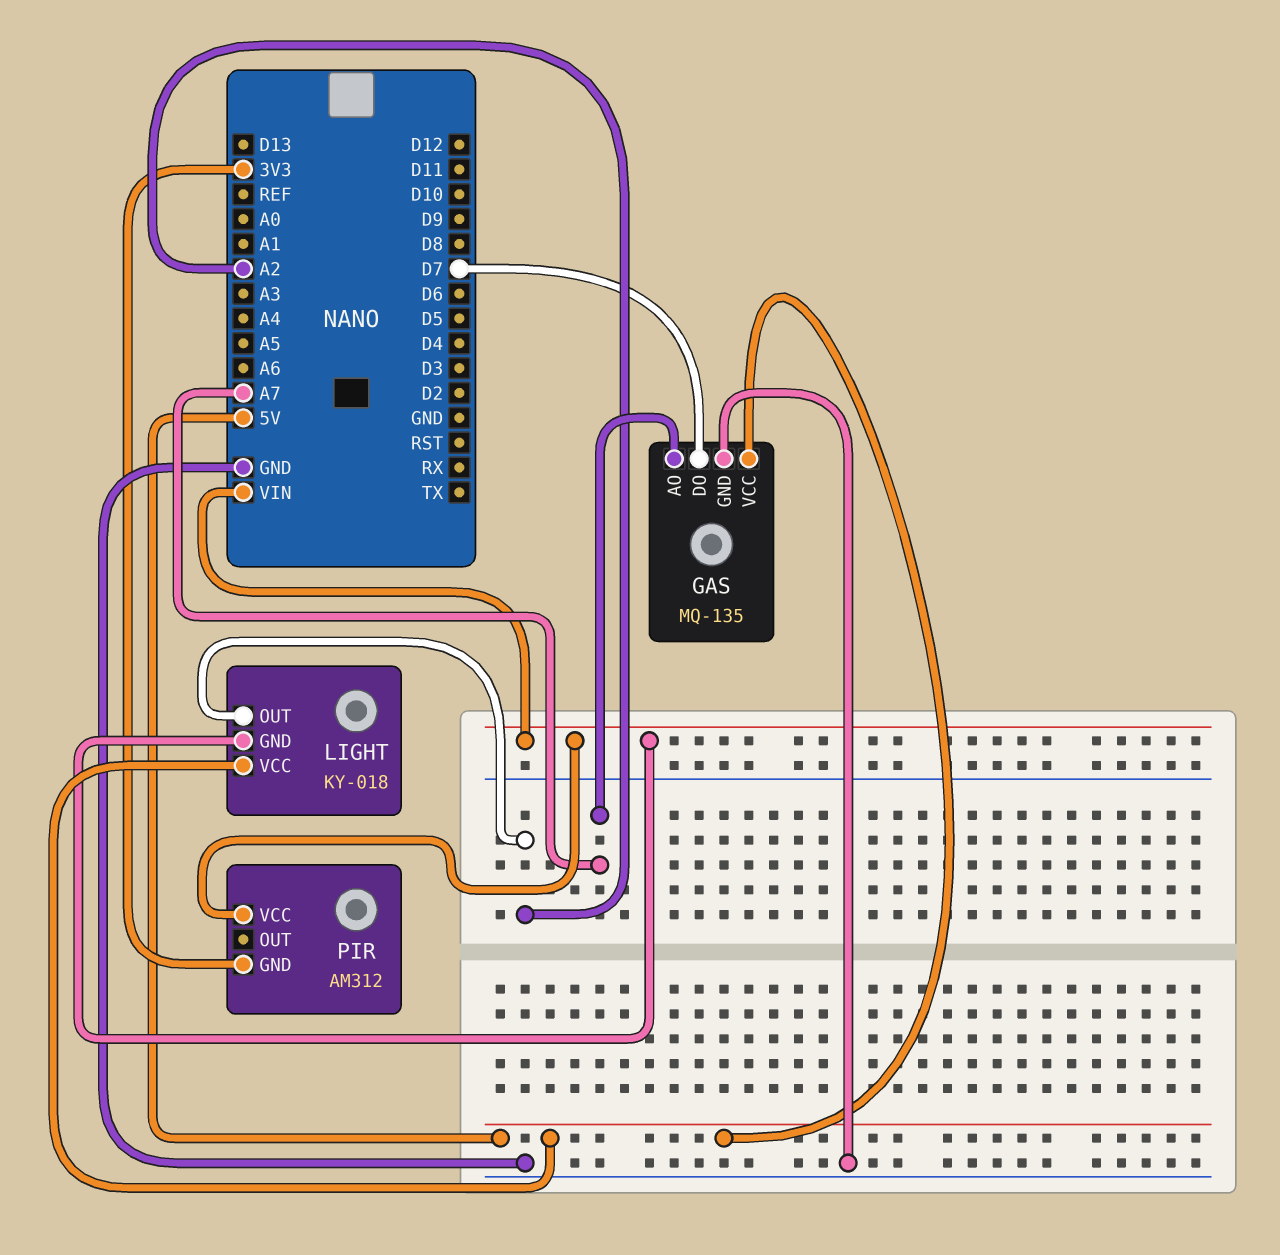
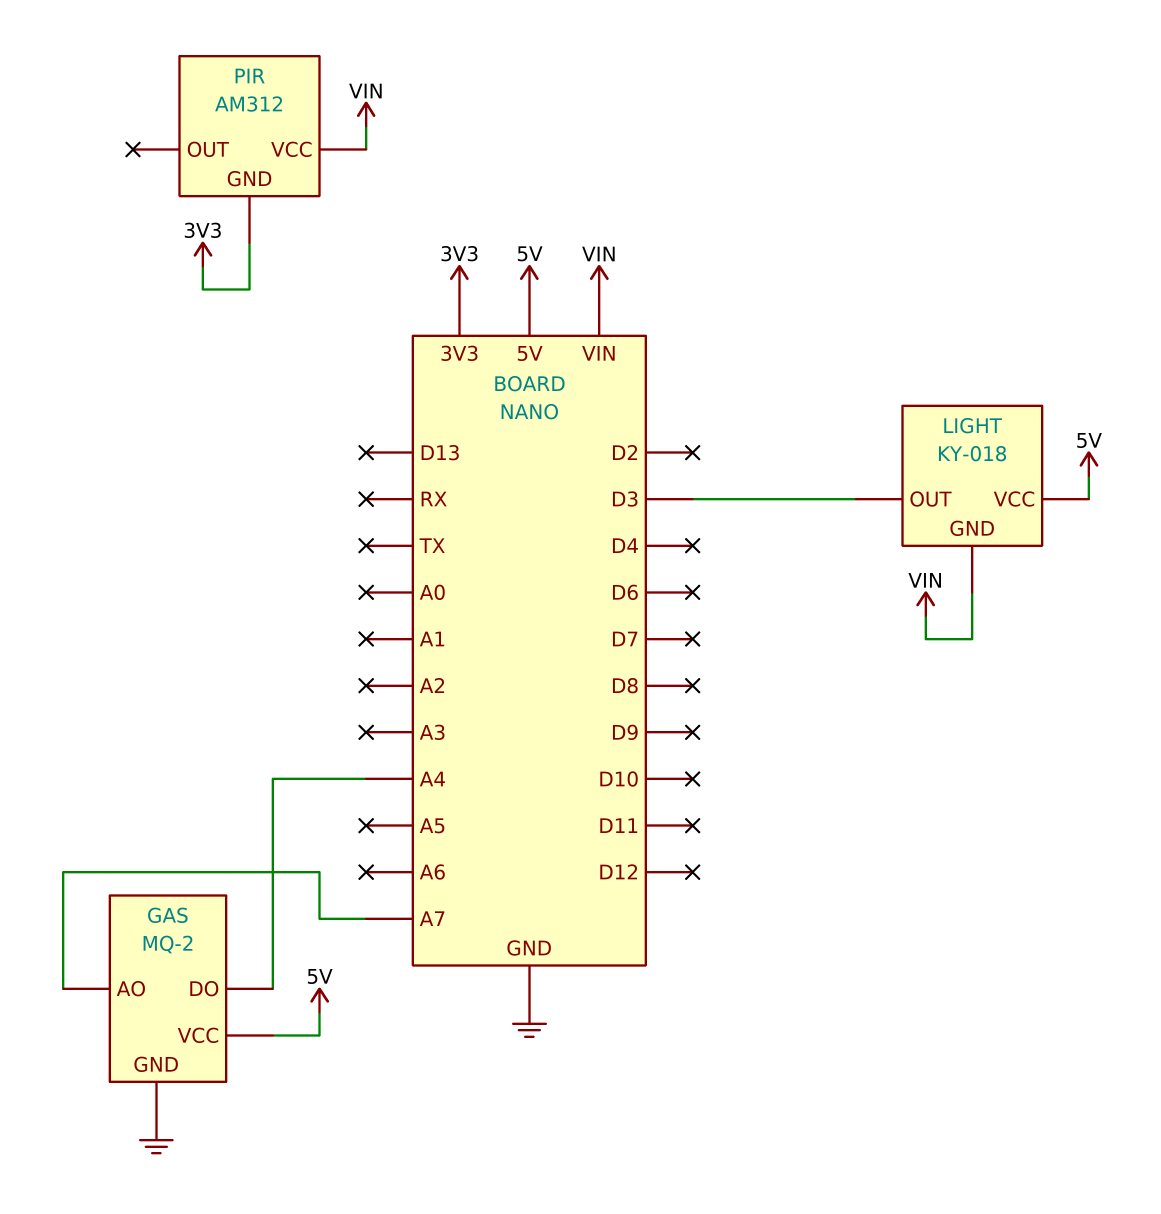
GAS: MQ-135 -> MQ-2
GAS pin DO: D7 -> A4
LIGHT pin OUT: A2 -> D3

